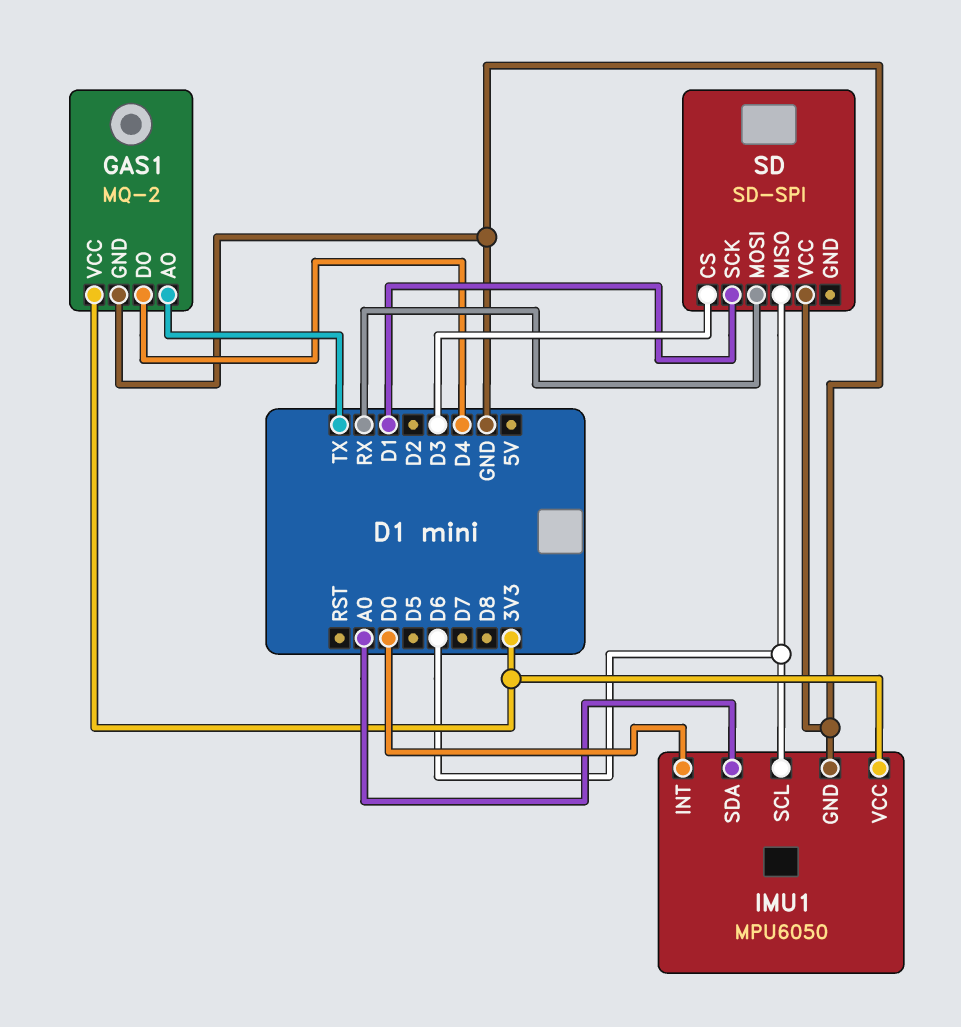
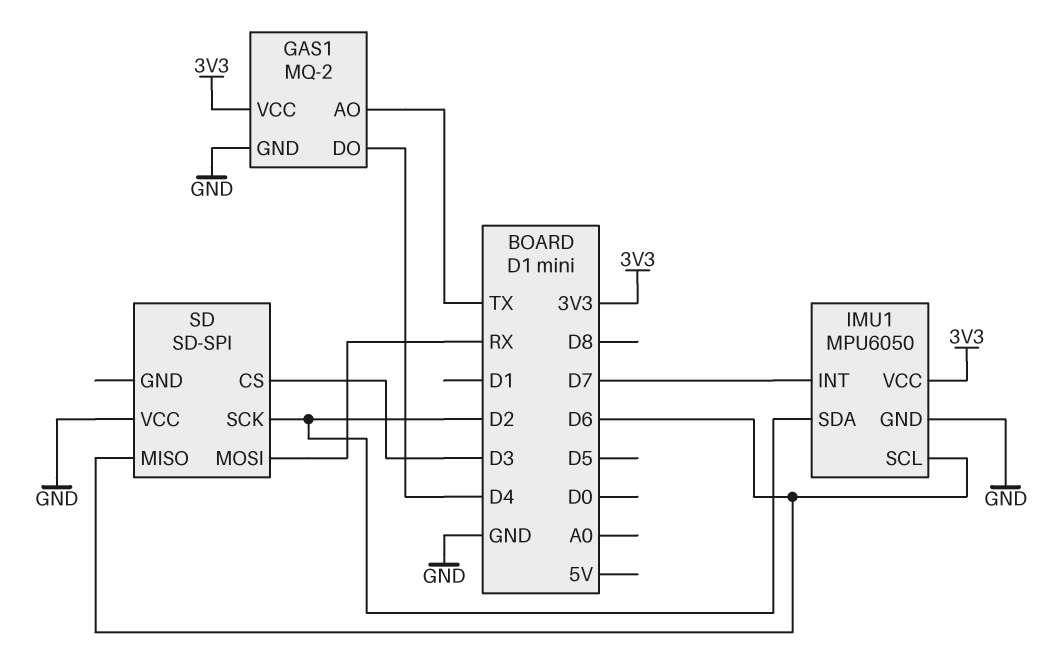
IMU1 pin INT: D0 -> D7
IMU1 pin SDA: A0 -> D2
SD pin SCK: D1 -> D2

